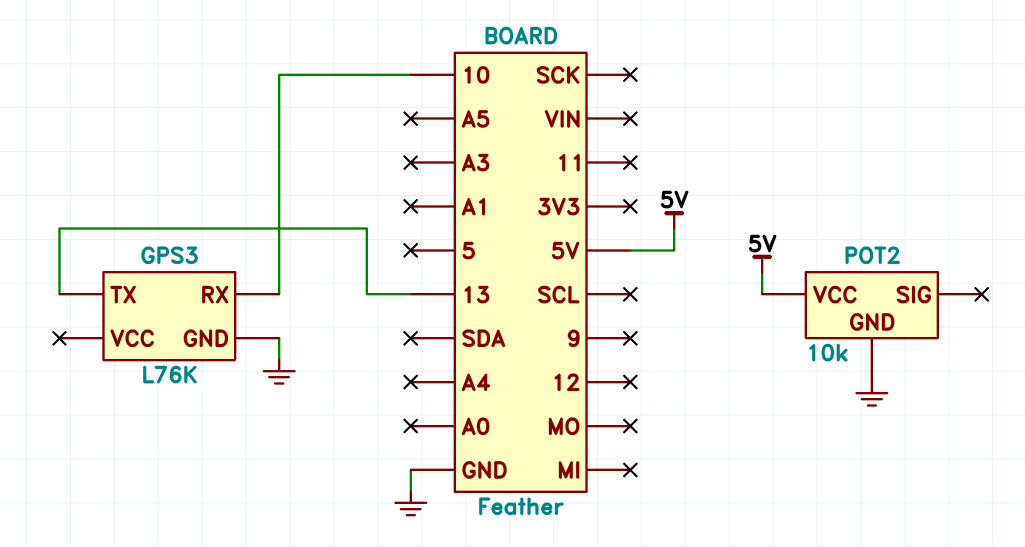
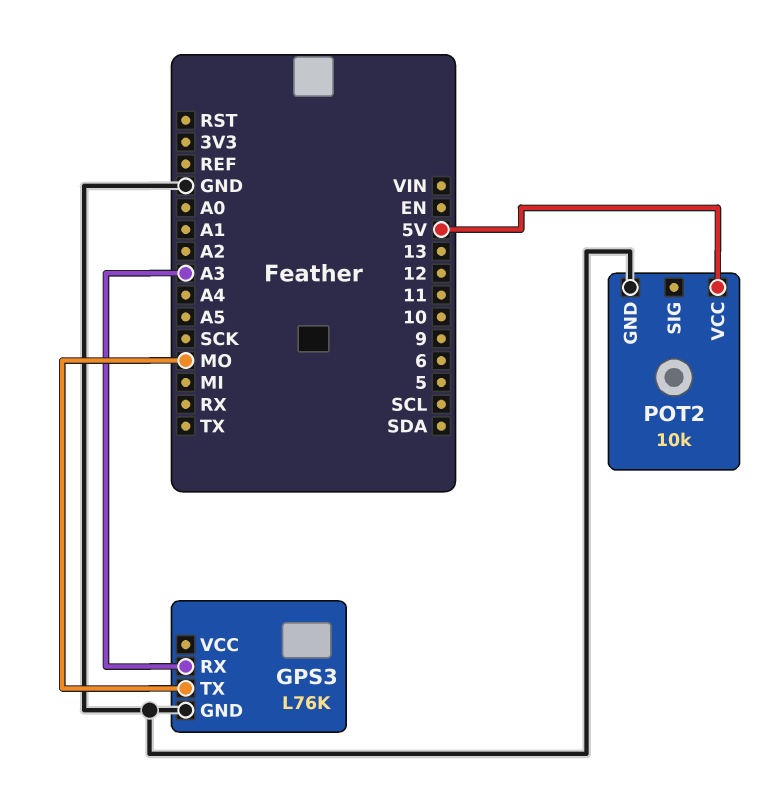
GPS3 pin RX: 10 -> A3
GPS3 pin TX: 13 -> MO

